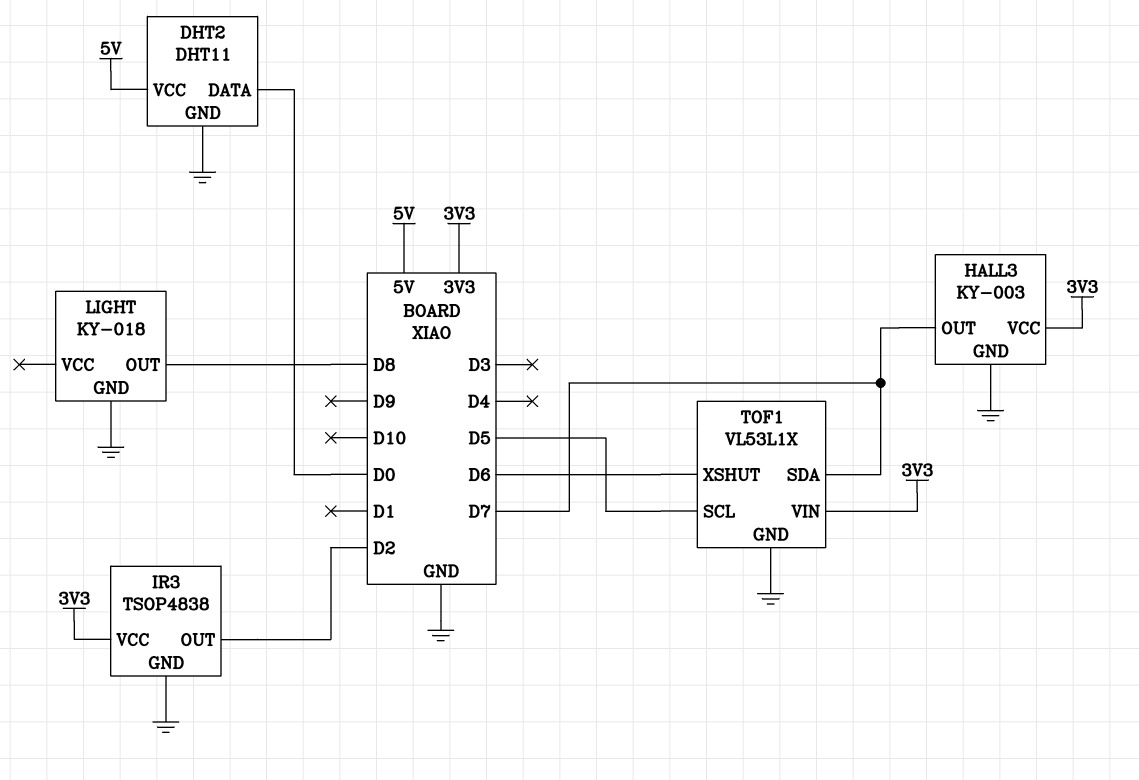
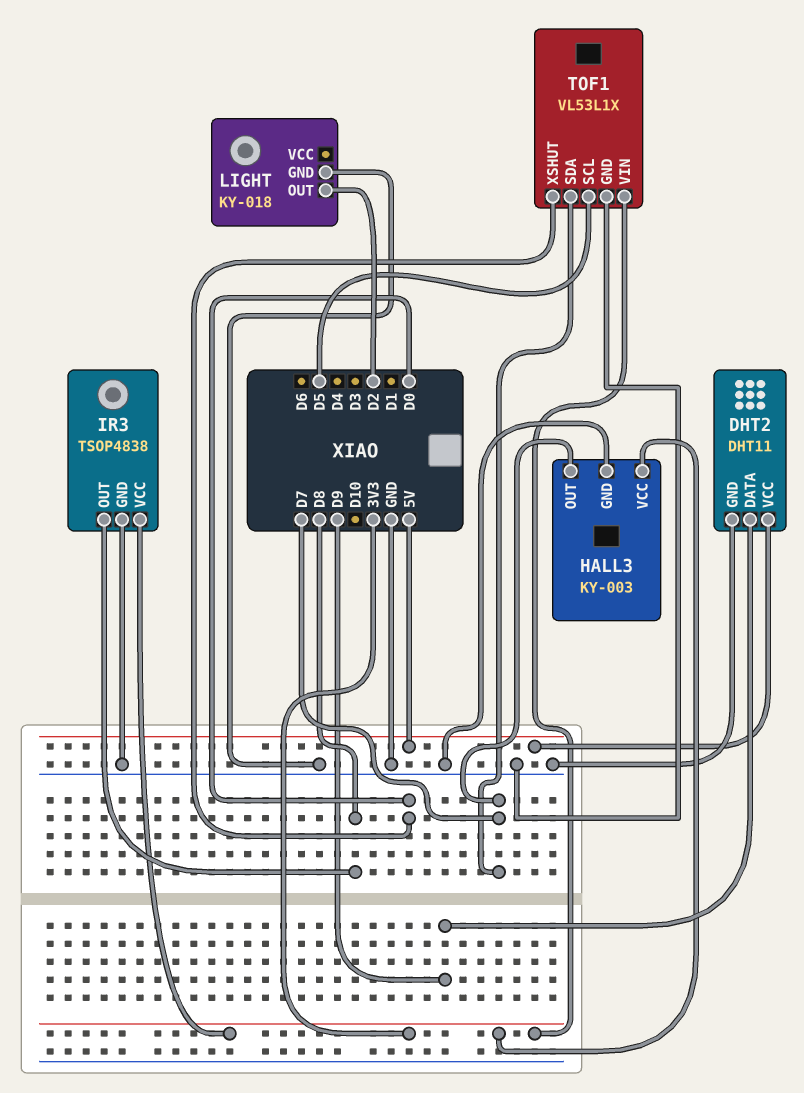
DHT2 pin DATA: D0 -> D9
IR3 pin OUT: D2 -> D8
LIGHT pin OUT: D8 -> D2
TOF1 pin XSHUT: D6 -> D0

